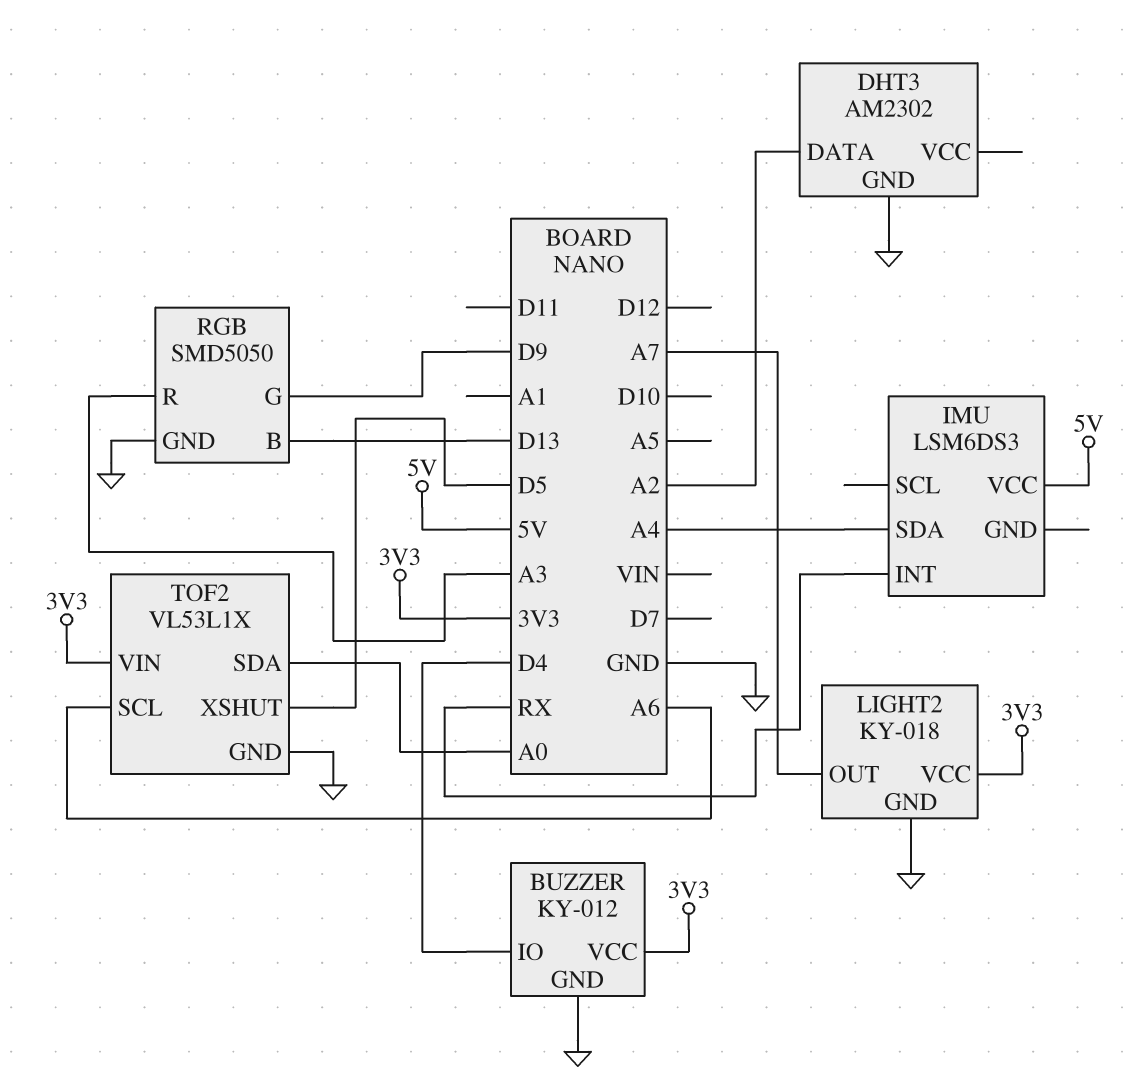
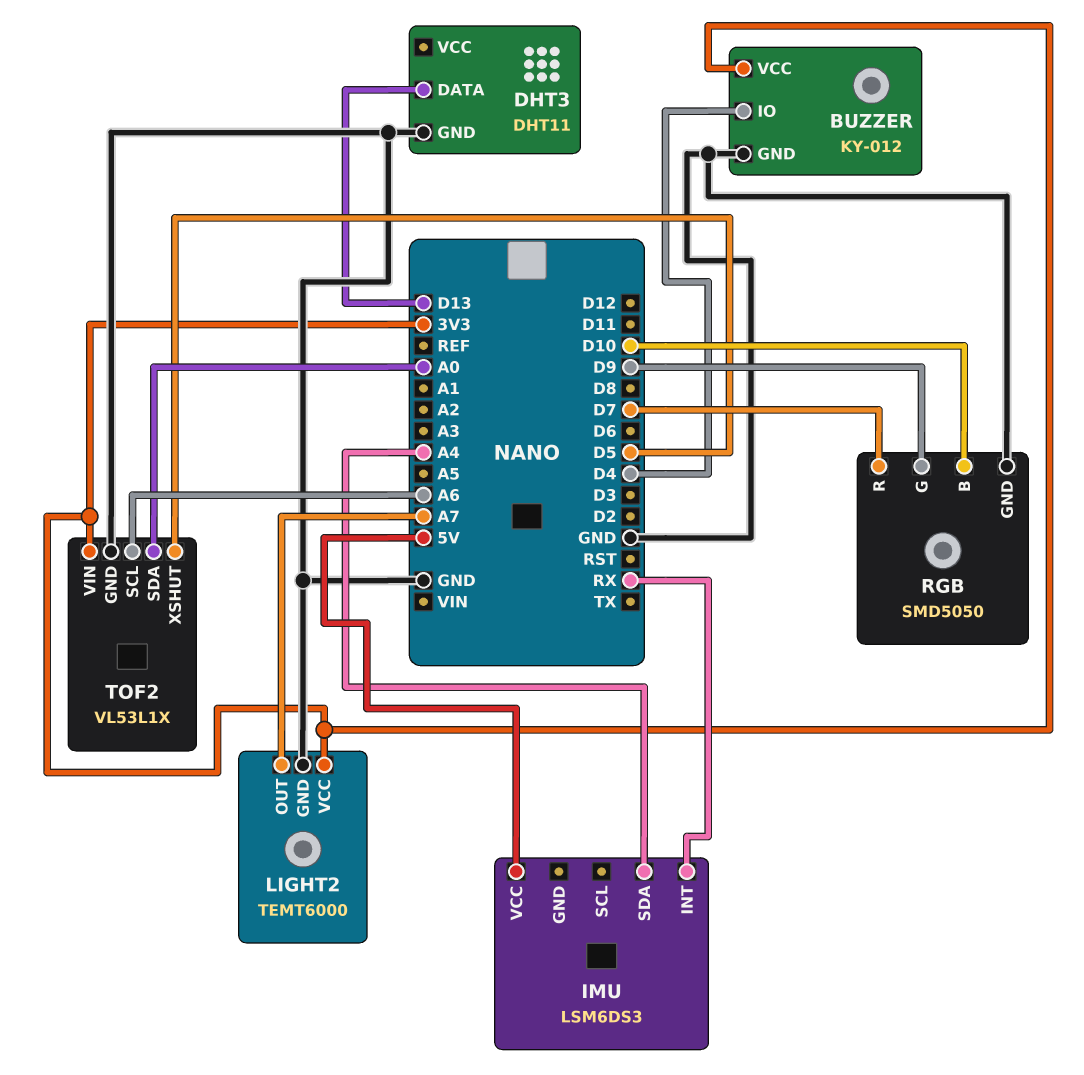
DHT3: AM2302 -> DHT11
DHT3 pin DATA: A2 -> D13
LIGHT2: KY-018 -> TEMT6000
RGB pin B: D13 -> D10
RGB pin R: A3 -> D7

